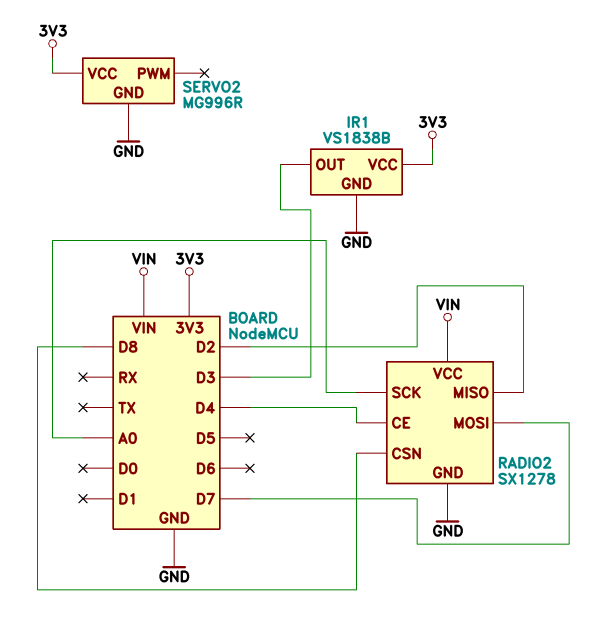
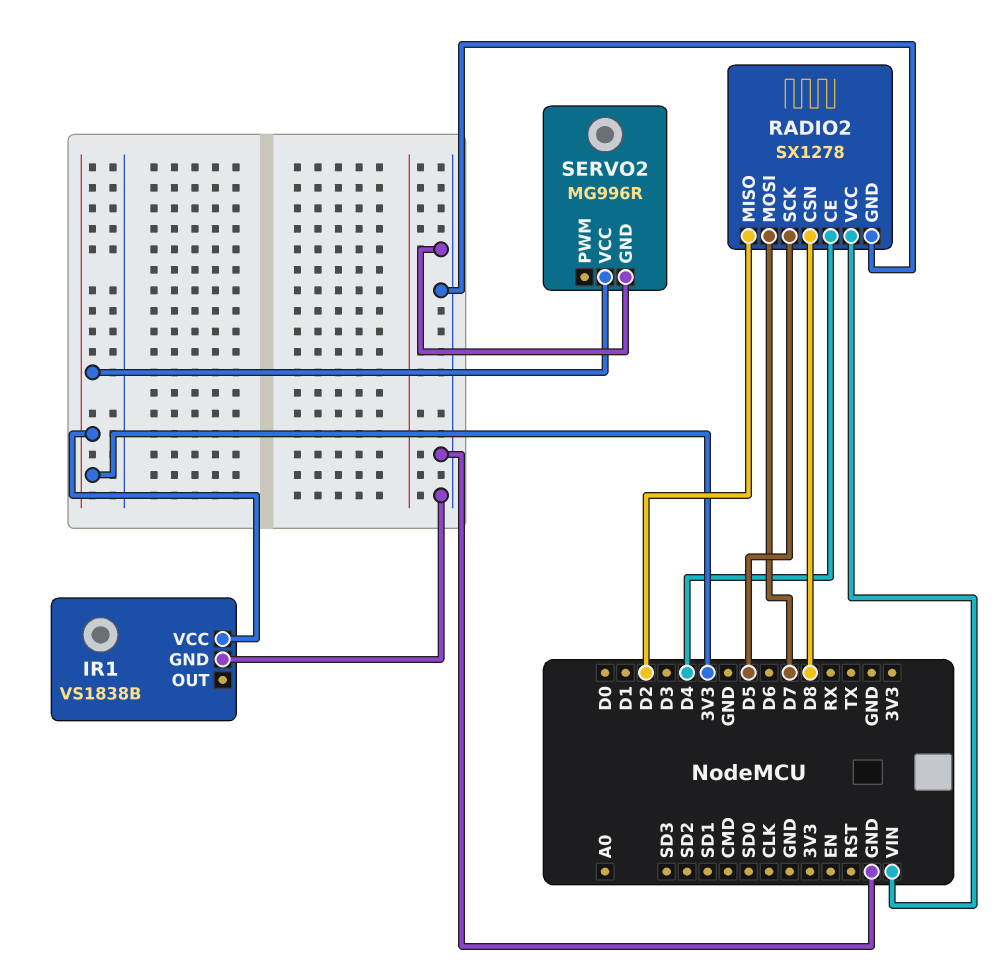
IR1 pin OUT: D3 -> none
RADIO2 pin SCK: A0 -> D5

